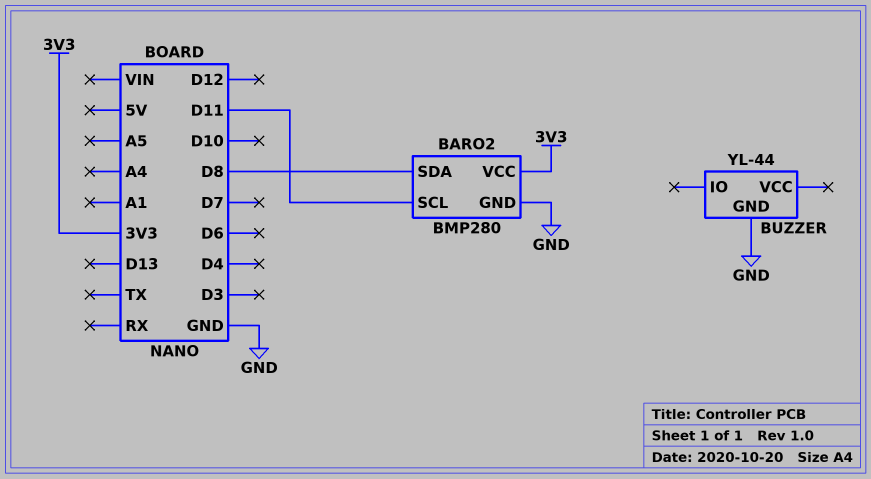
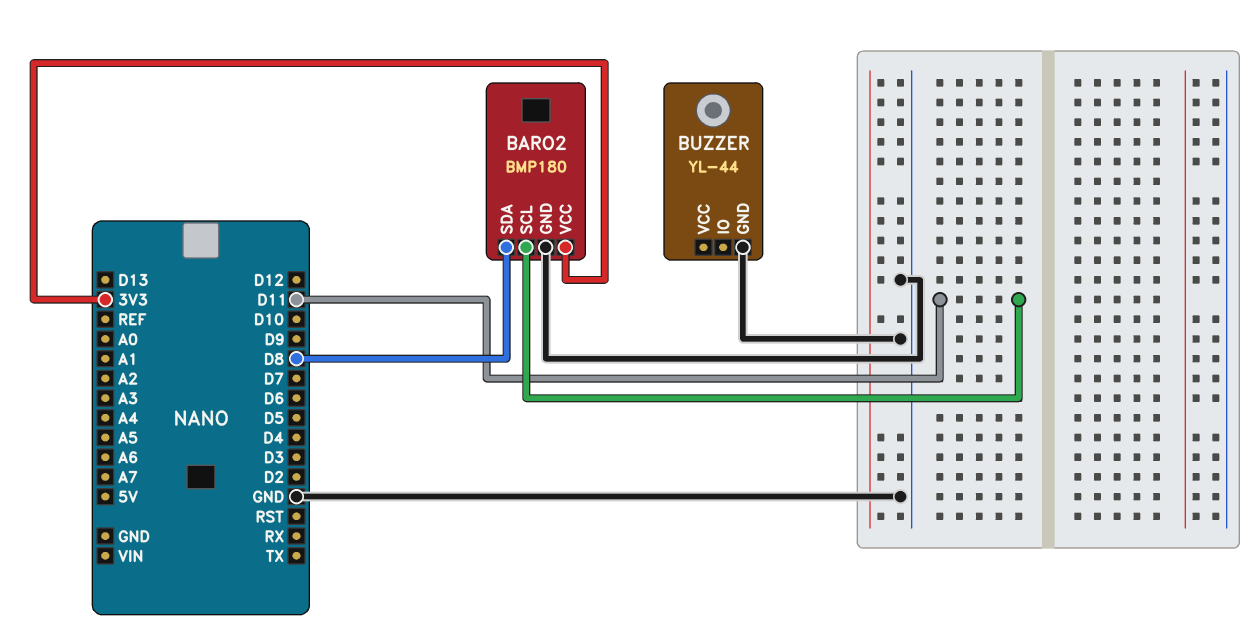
BARO2: BMP280 -> BMP180

